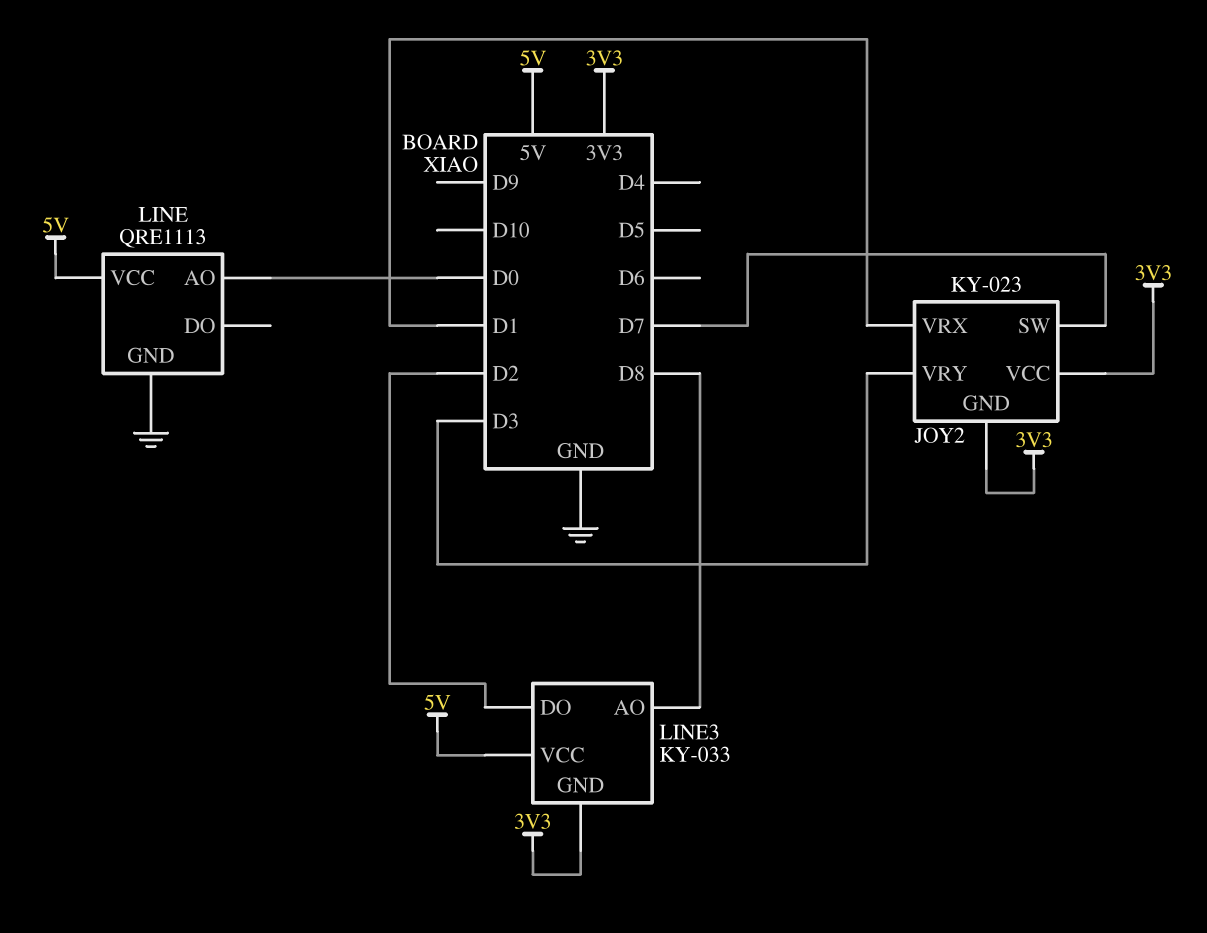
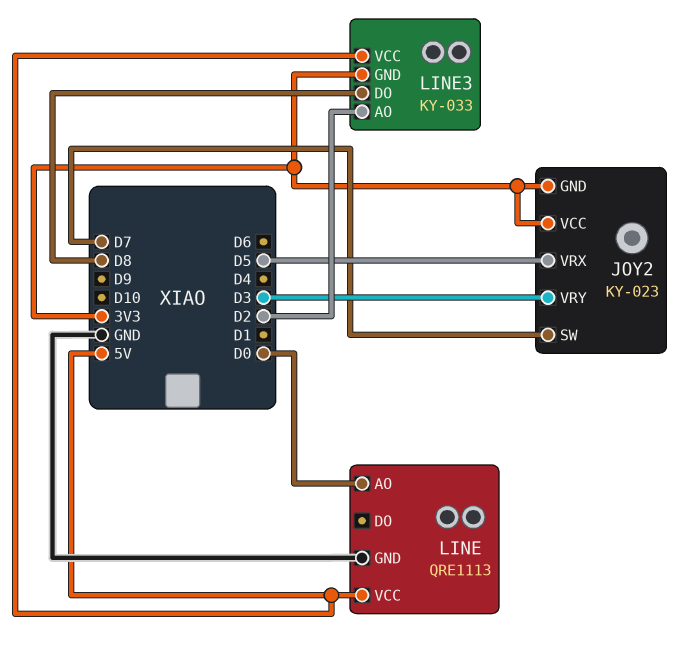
JOY2 pin VRX: D1 -> D5
LINE3 pin AO: D8 -> D2
LINE3 pin DO: D2 -> D8

